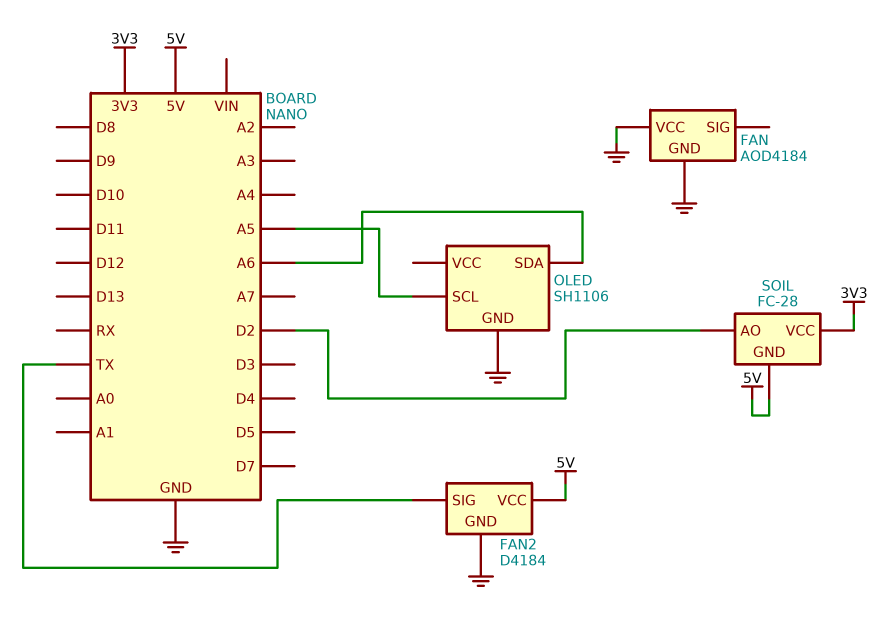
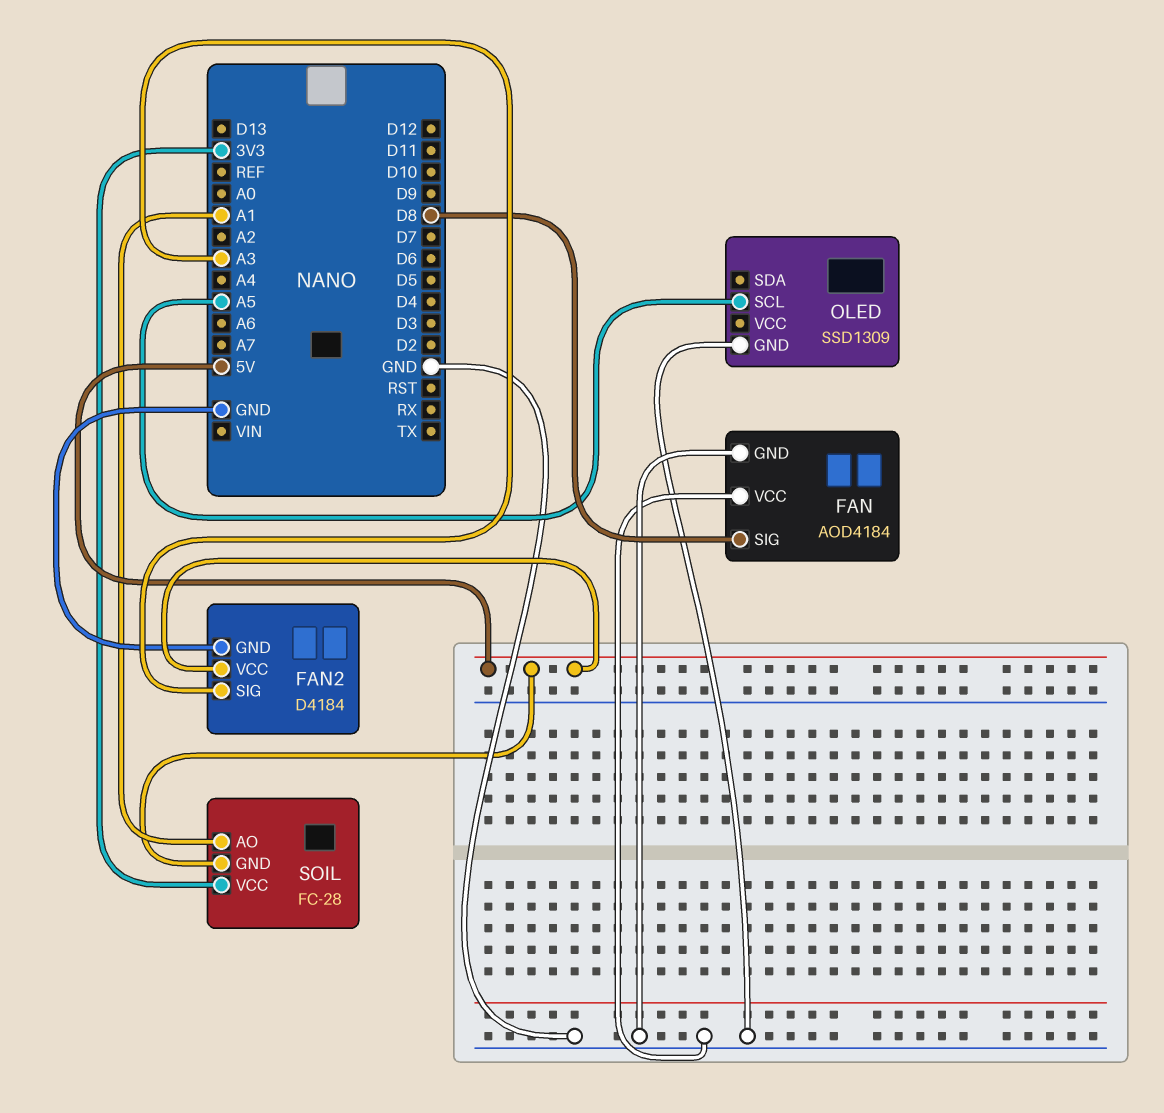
FAN pin SIG: none -> D8
FAN2 pin SIG: TX -> A3
OLED: SH1106 -> SSD1309
OLED pin SDA: A6 -> none
SOIL pin AO: D2 -> A1

